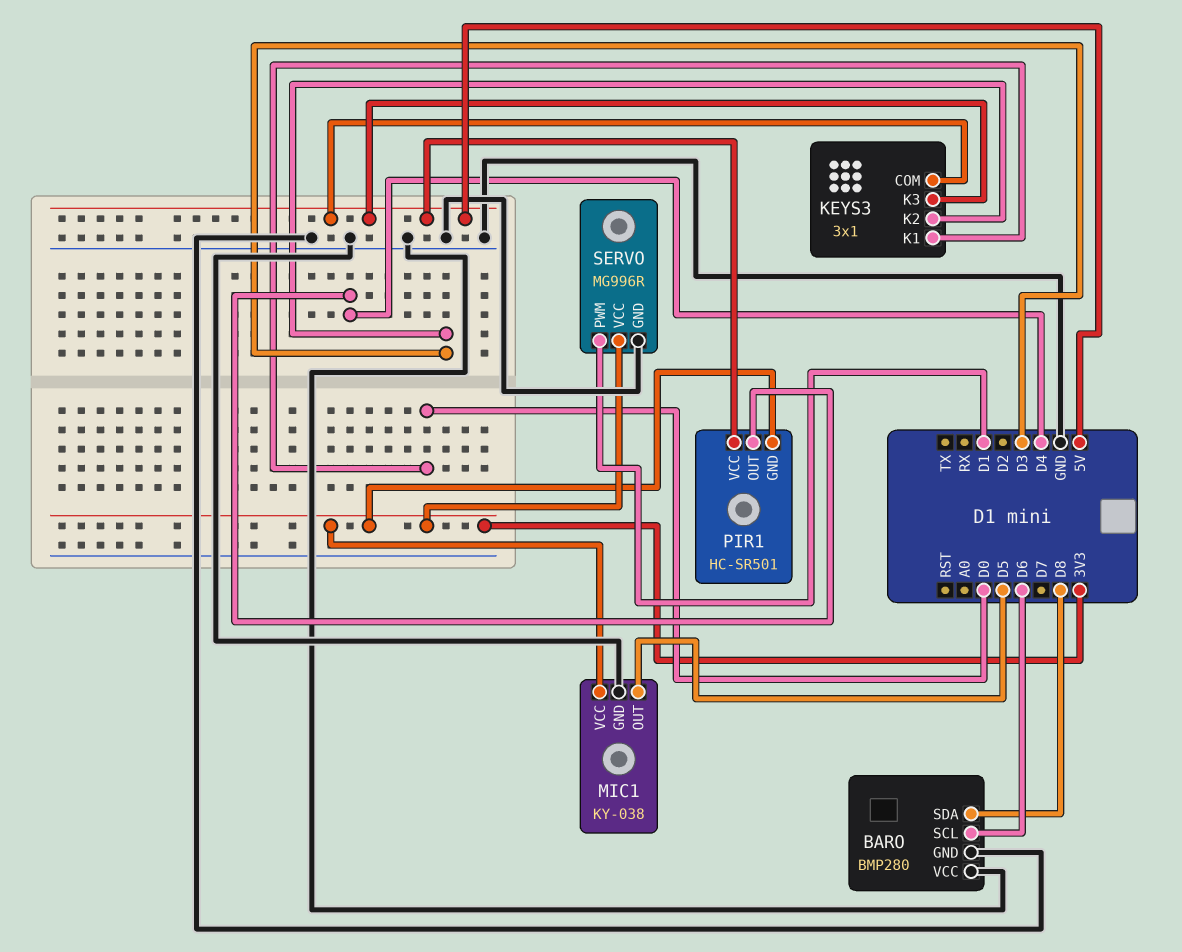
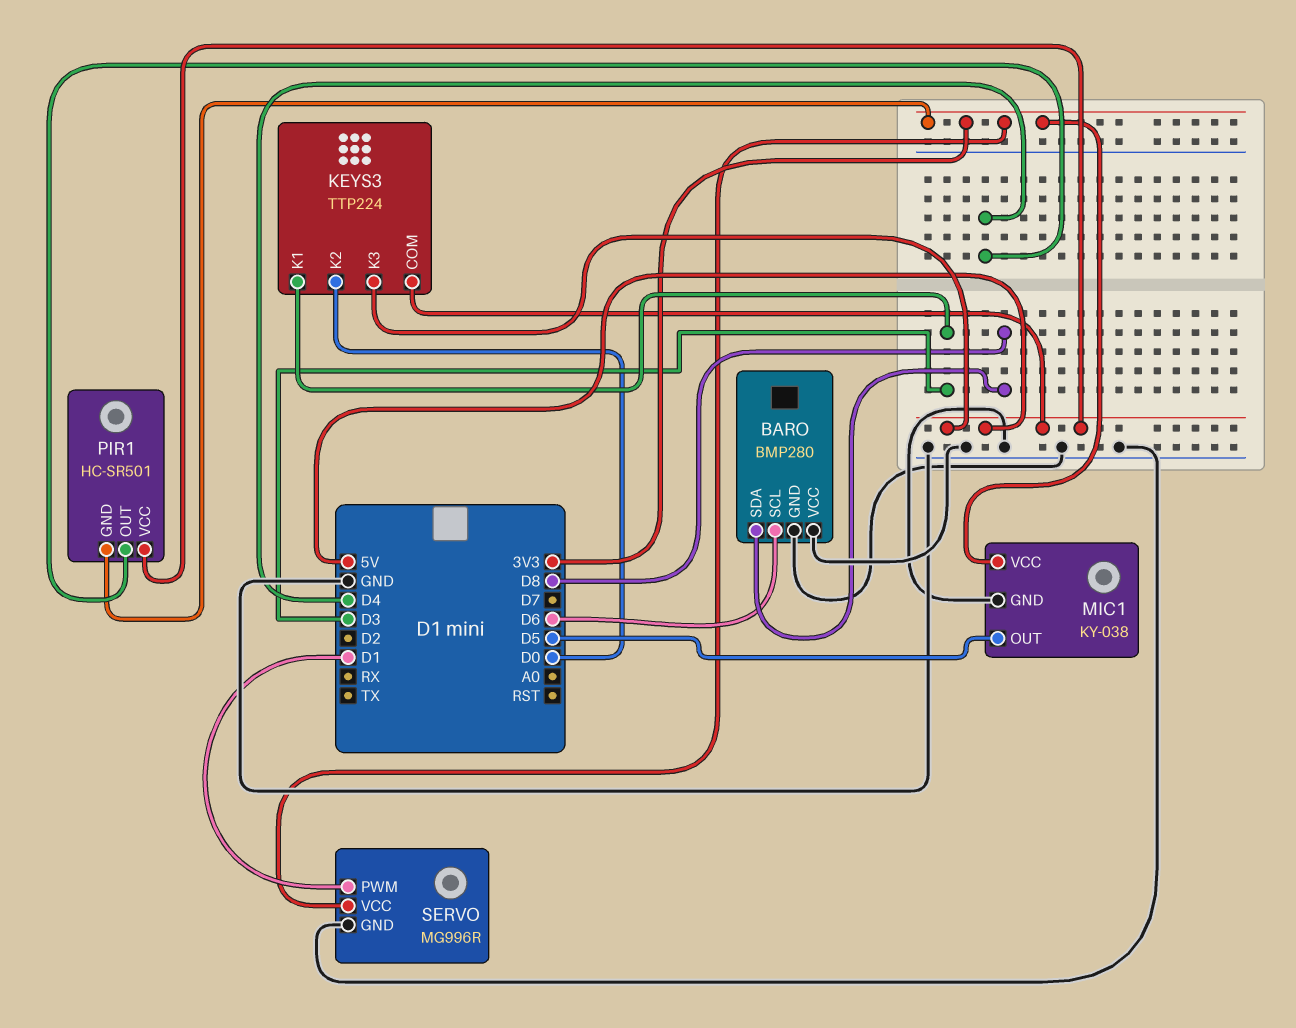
KEYS3: 3x1 -> TTP224
KEYS3 pin K1: D0 -> D3
KEYS3 pin K2: D3 -> D0

